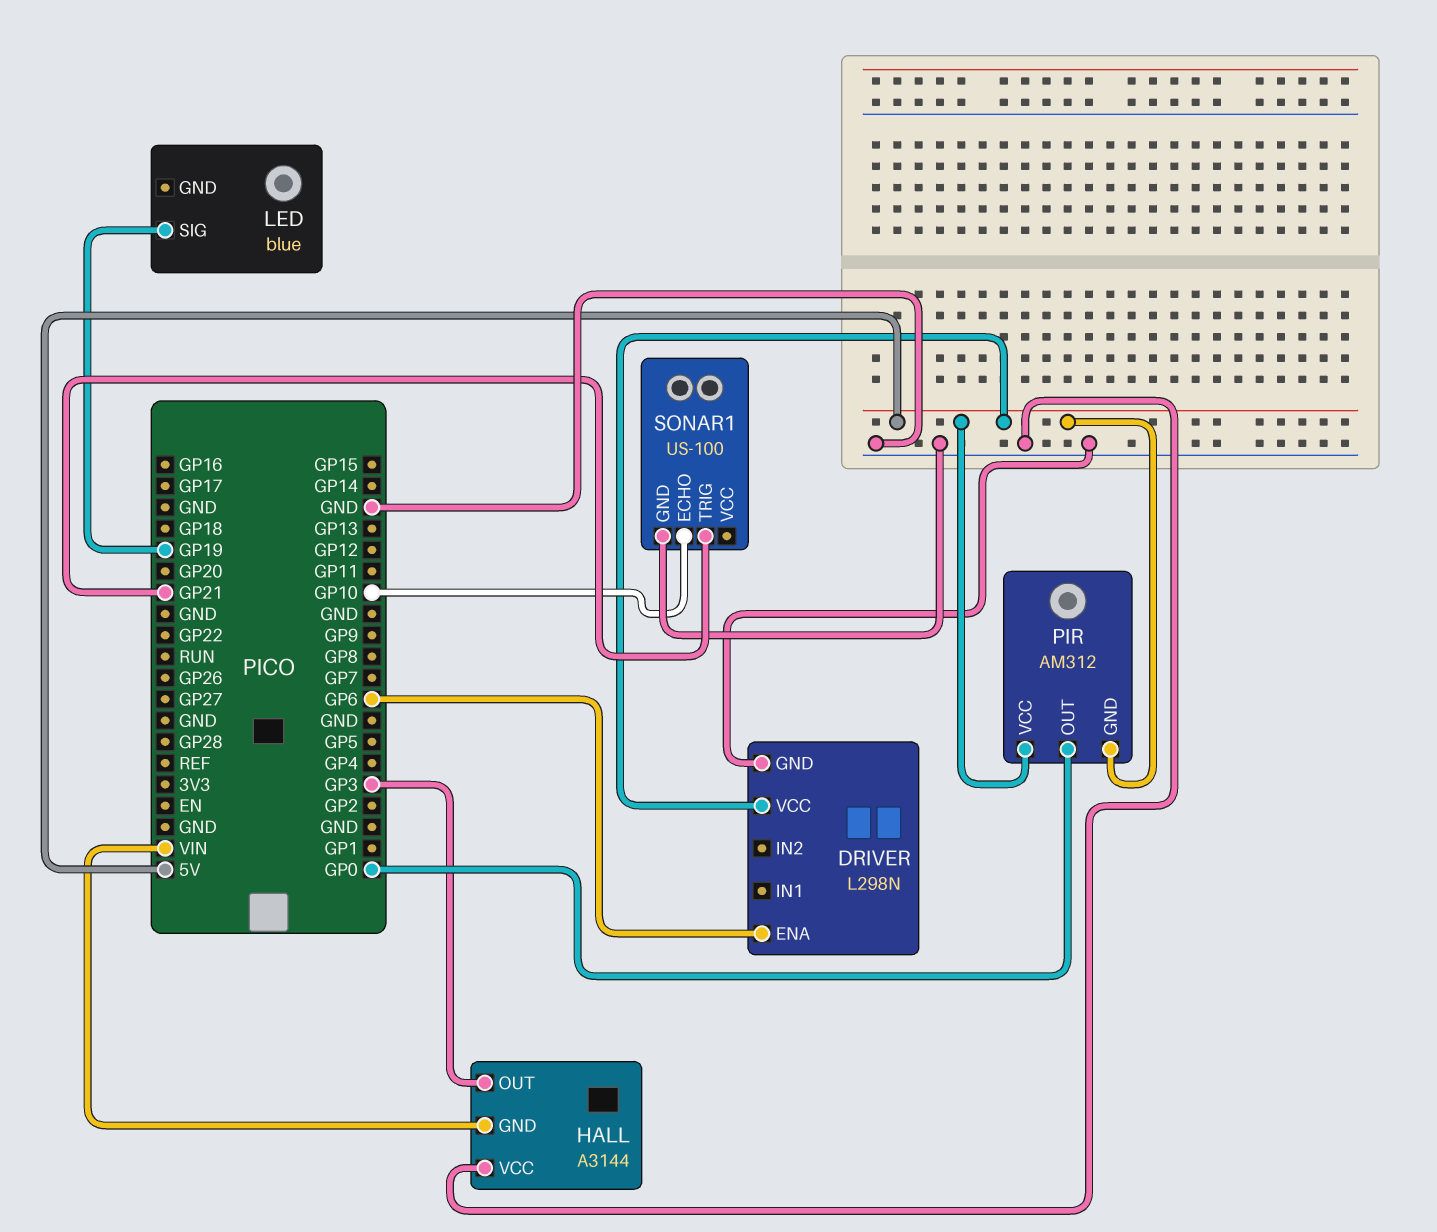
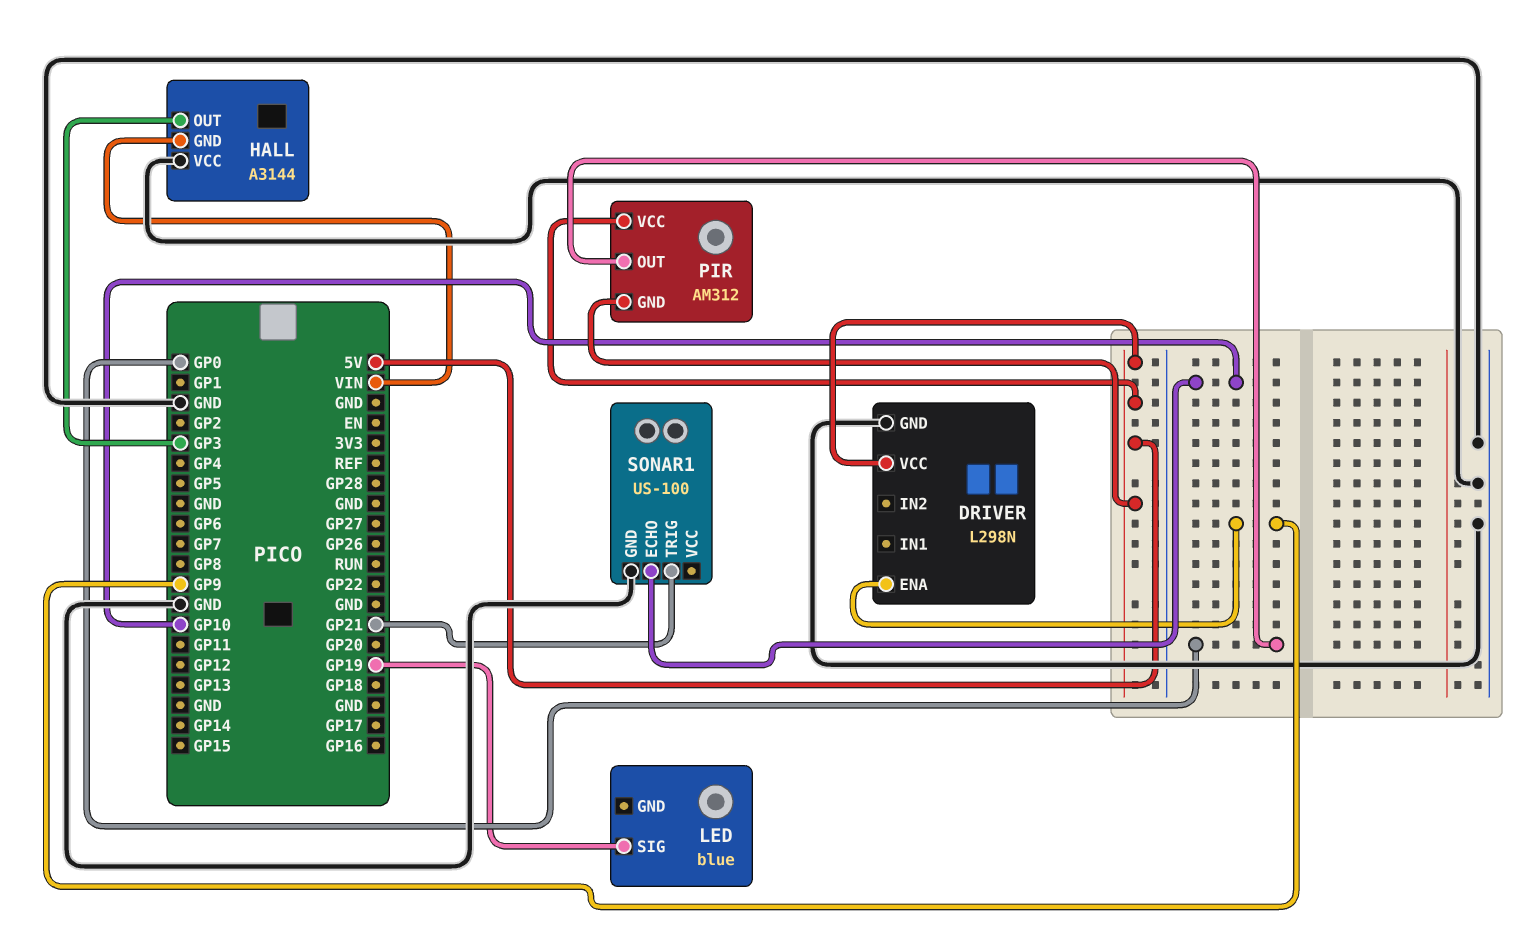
DRIVER pin ENA: GP6 -> GP9

